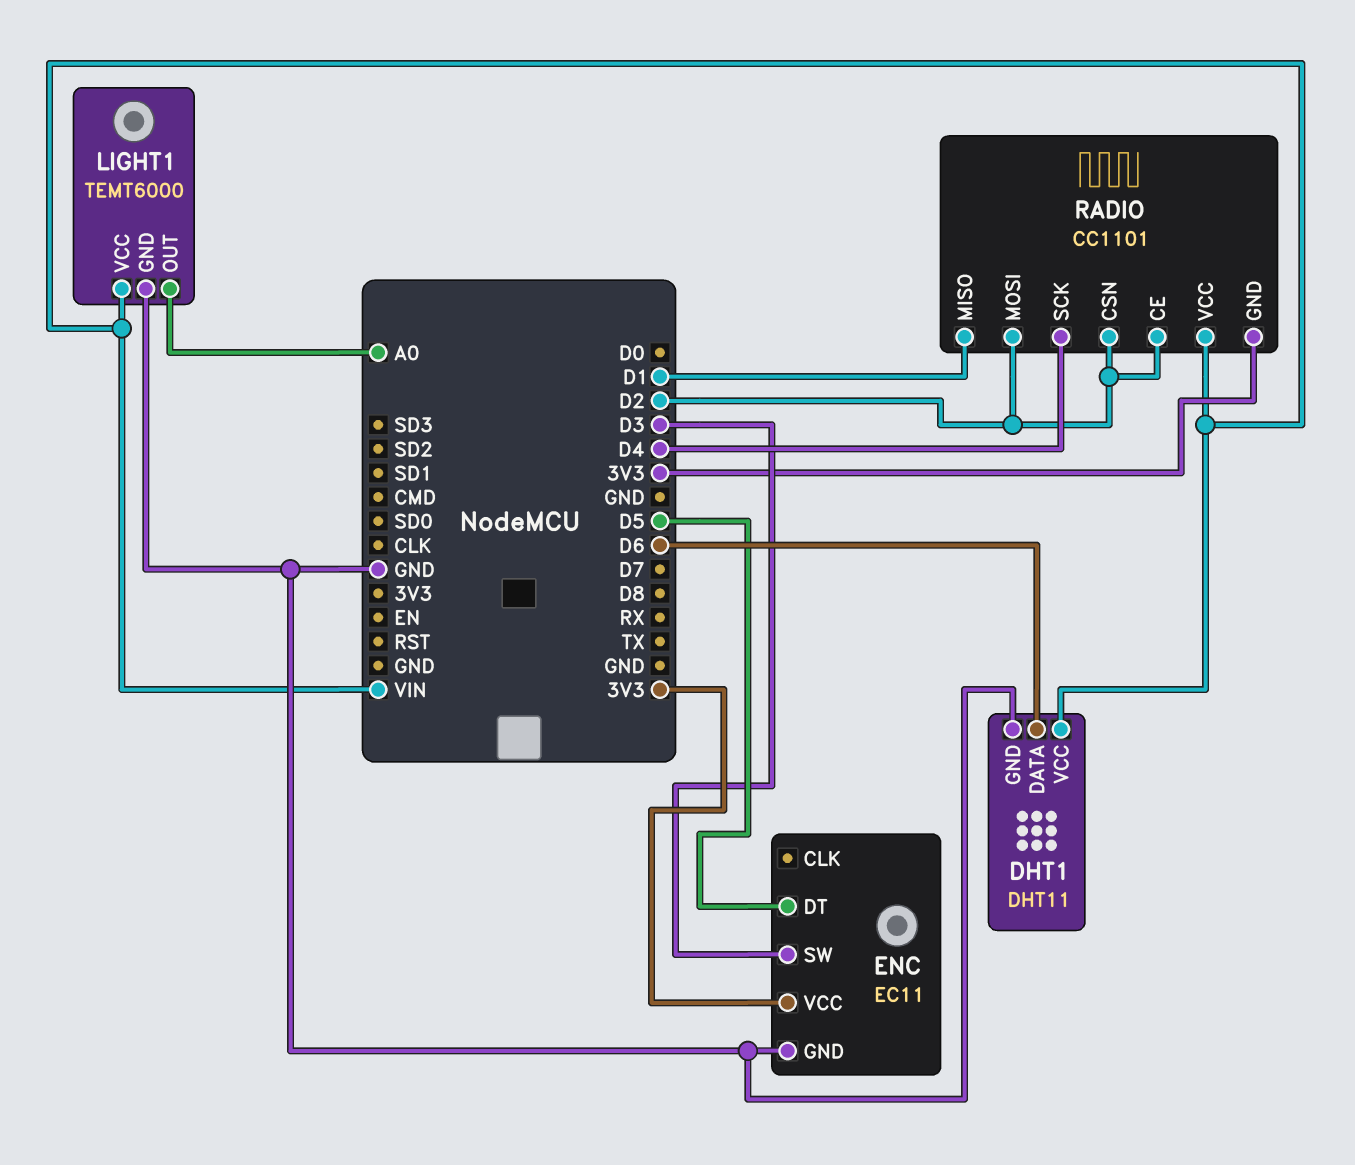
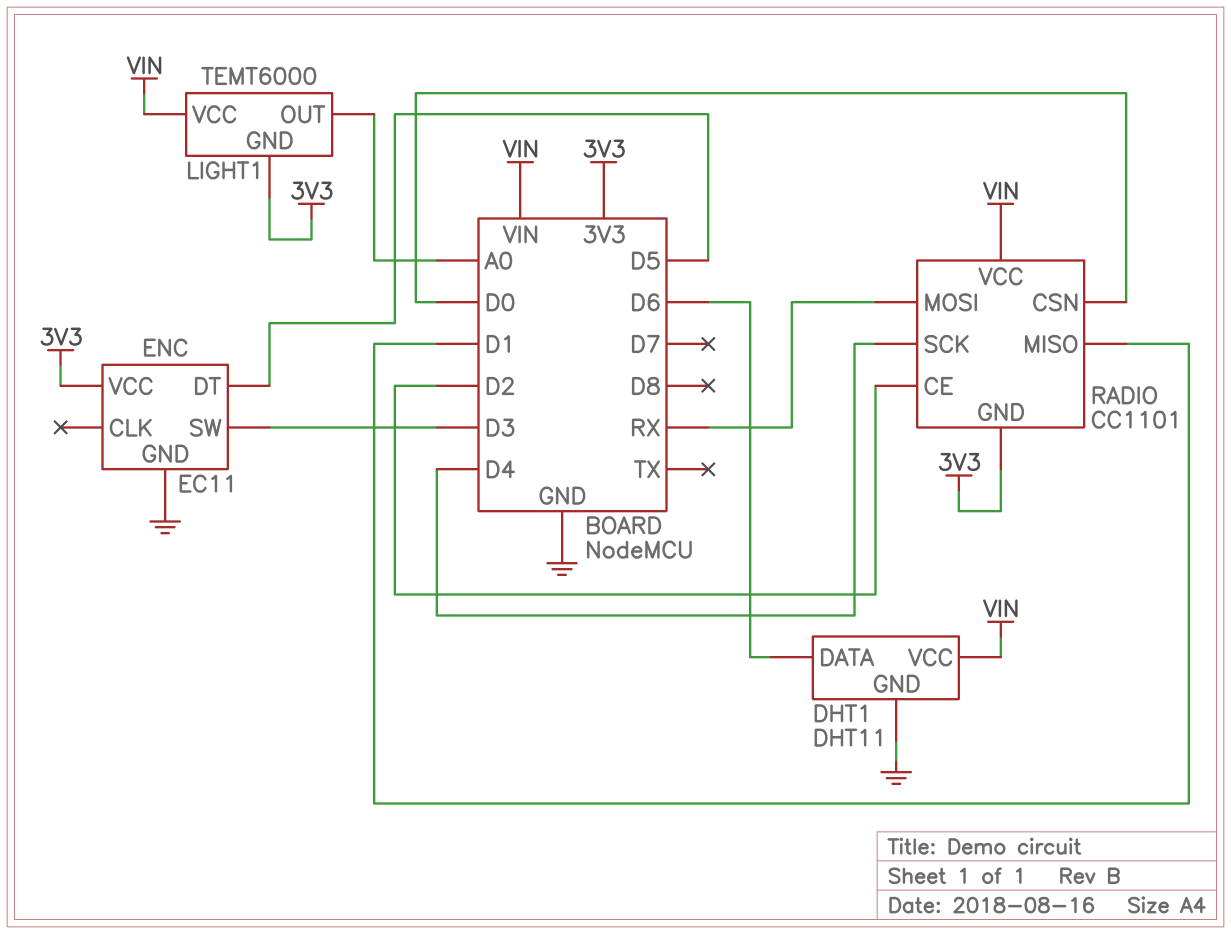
LIGHT1 pin GND: GND -> 3V3
RADIO pin CSN: D2 -> D0
RADIO pin MOSI: D2 -> RX

